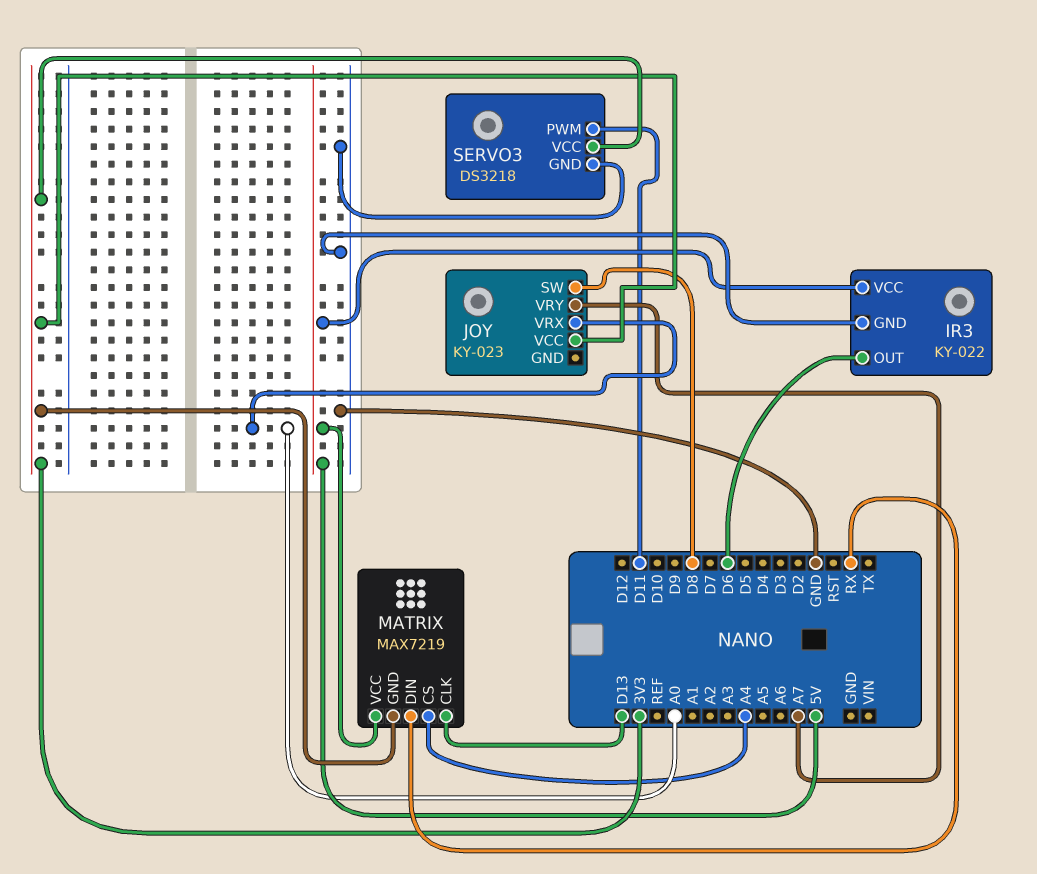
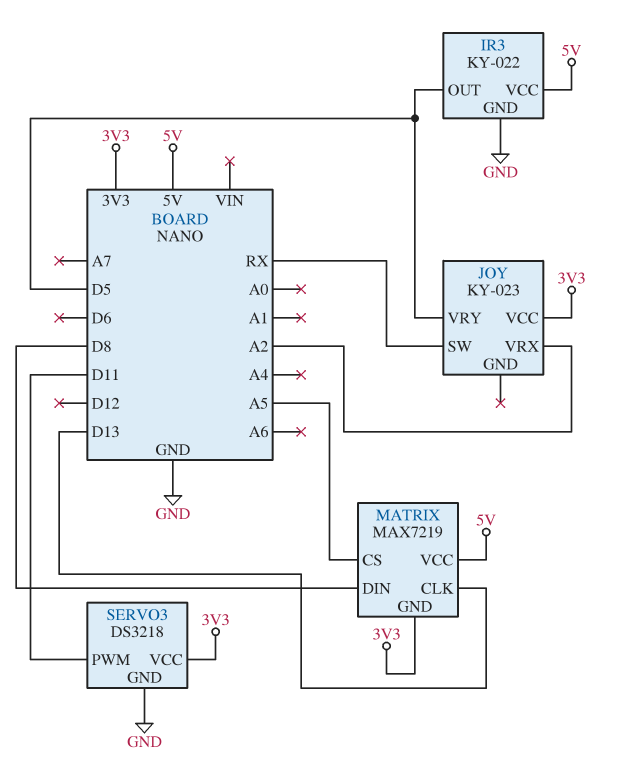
IR3 pin OUT: D6 -> D5
JOY pin SW: D8 -> RX
JOY pin VRX: A0 -> A2
JOY pin VRY: A7 -> D5
MATRIX pin CS: A4 -> A5
MATRIX pin DIN: RX -> D8

